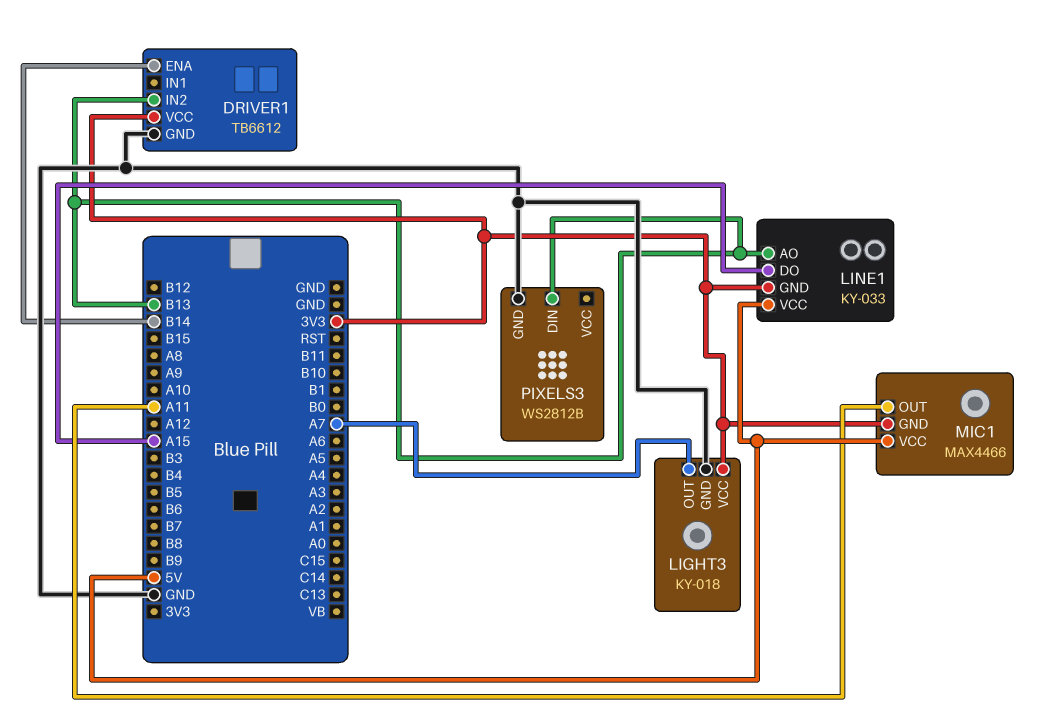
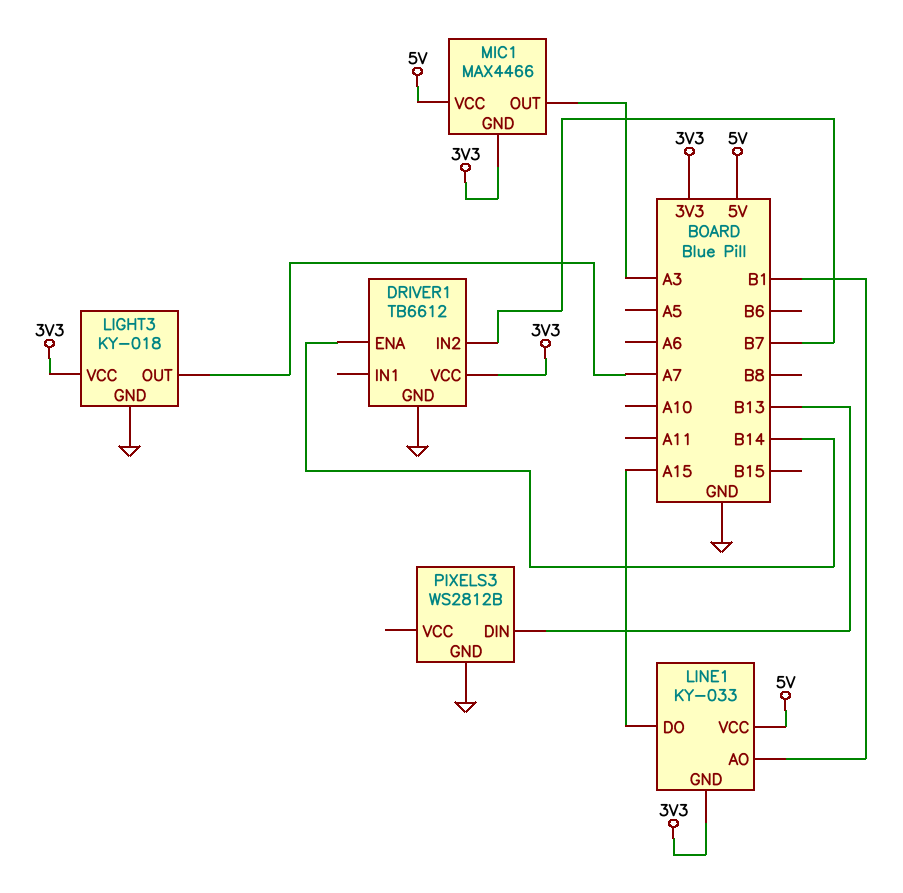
DRIVER1 pin IN2: B13 -> B7
LINE1 pin AO: B13 -> B1
MIC1 pin OUT: A11 -> A3

